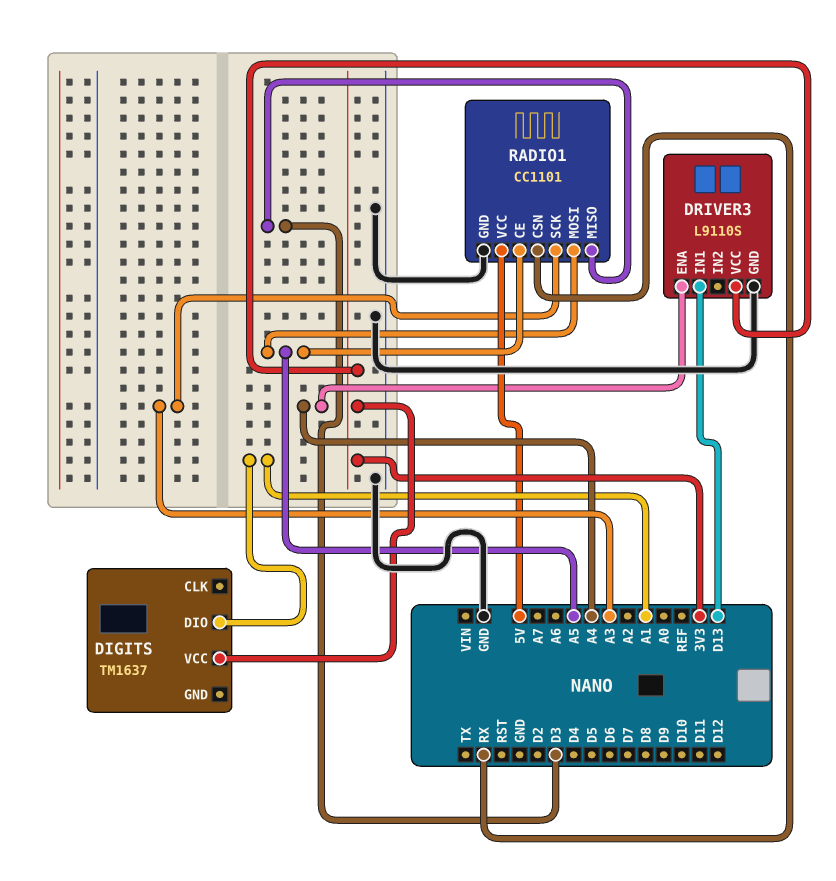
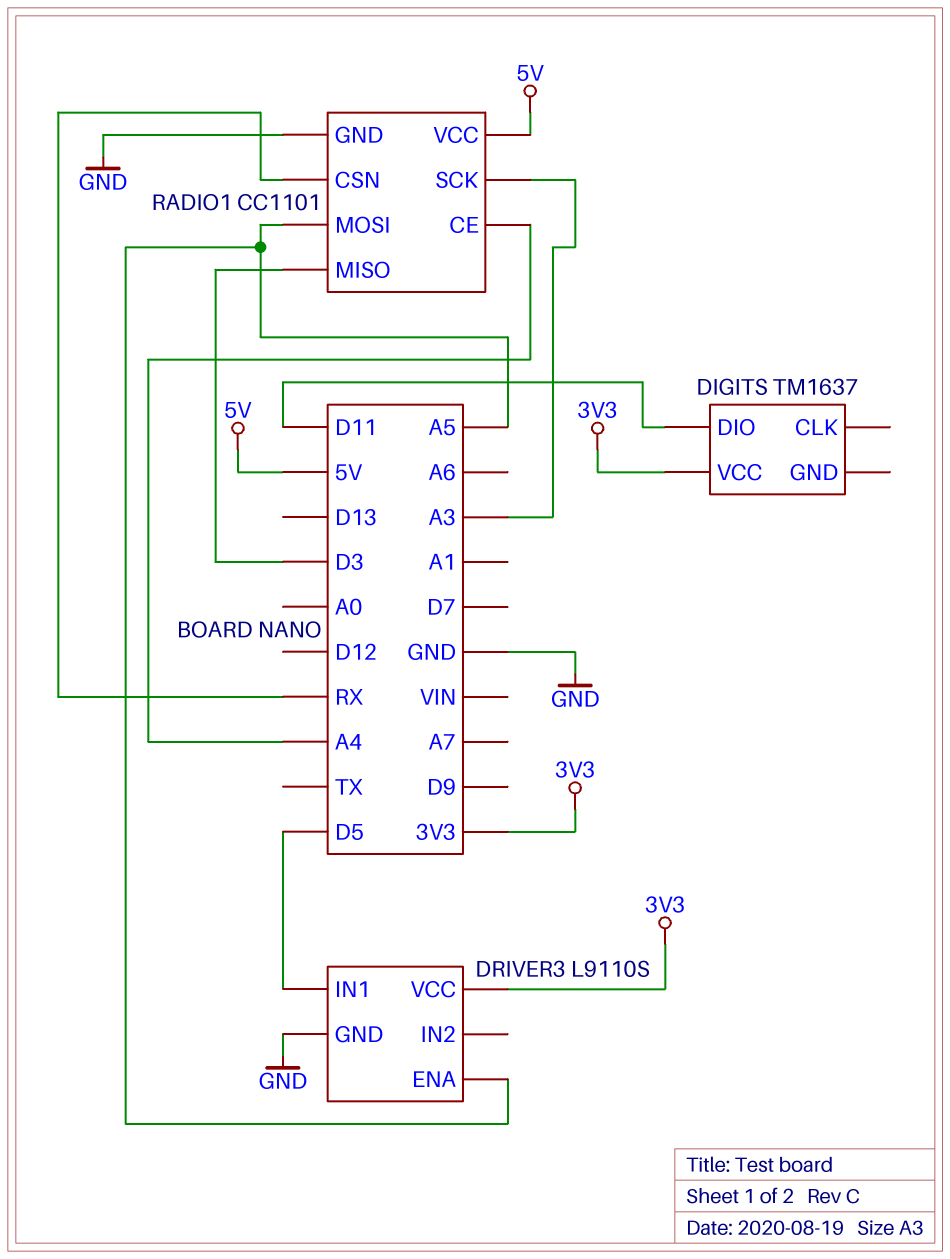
DIGITS pin DIO: A1 -> D11
DRIVER3 pin ENA: A4 -> A5
DRIVER3 pin IN1: D13 -> D5
RADIO1 pin CE: A5 -> A4

